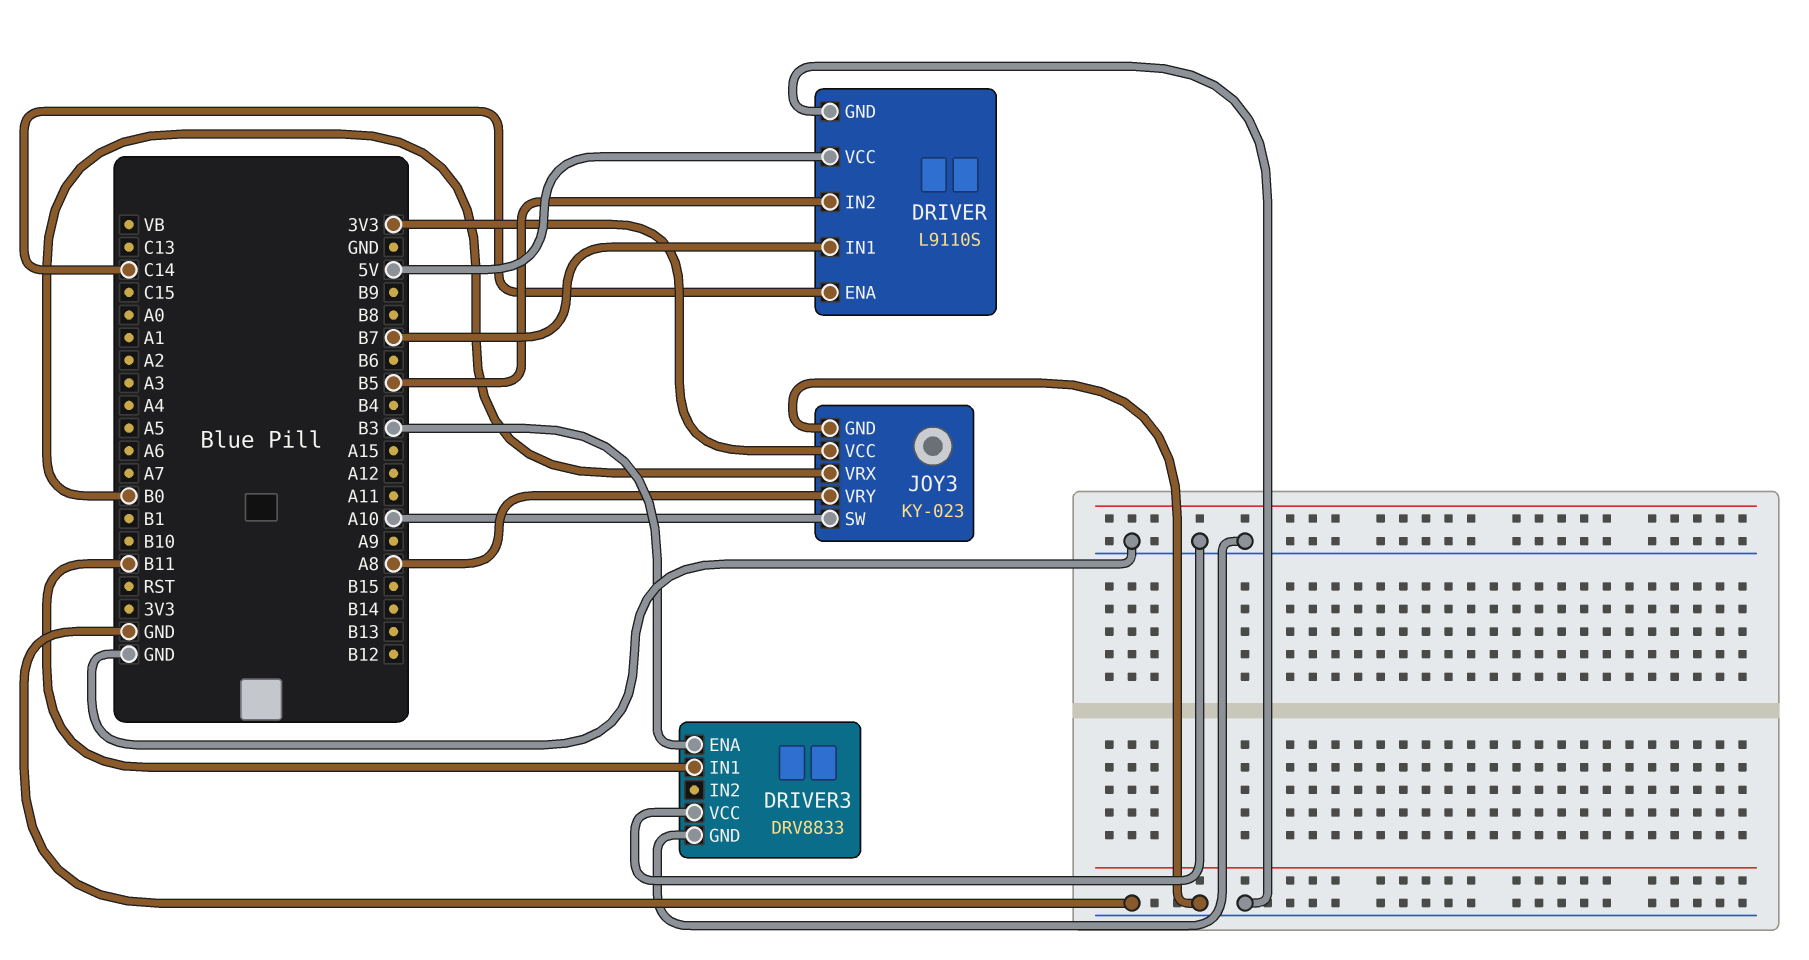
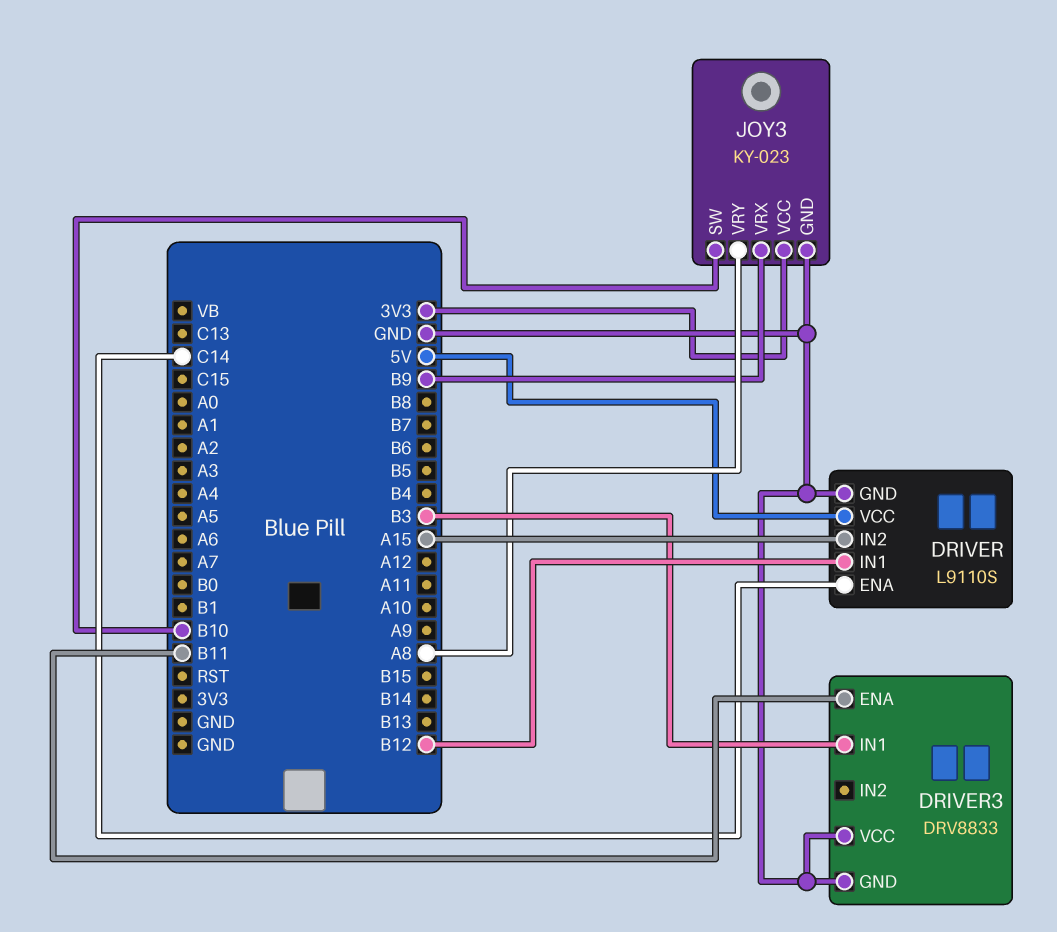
DRIVER pin IN1: B7 -> B12
DRIVER pin IN2: B5 -> A15
DRIVER3 pin ENA: B3 -> B11
DRIVER3 pin IN1: B11 -> B3
JOY3 pin SW: A10 -> B10
JOY3 pin VRX: B0 -> B9

